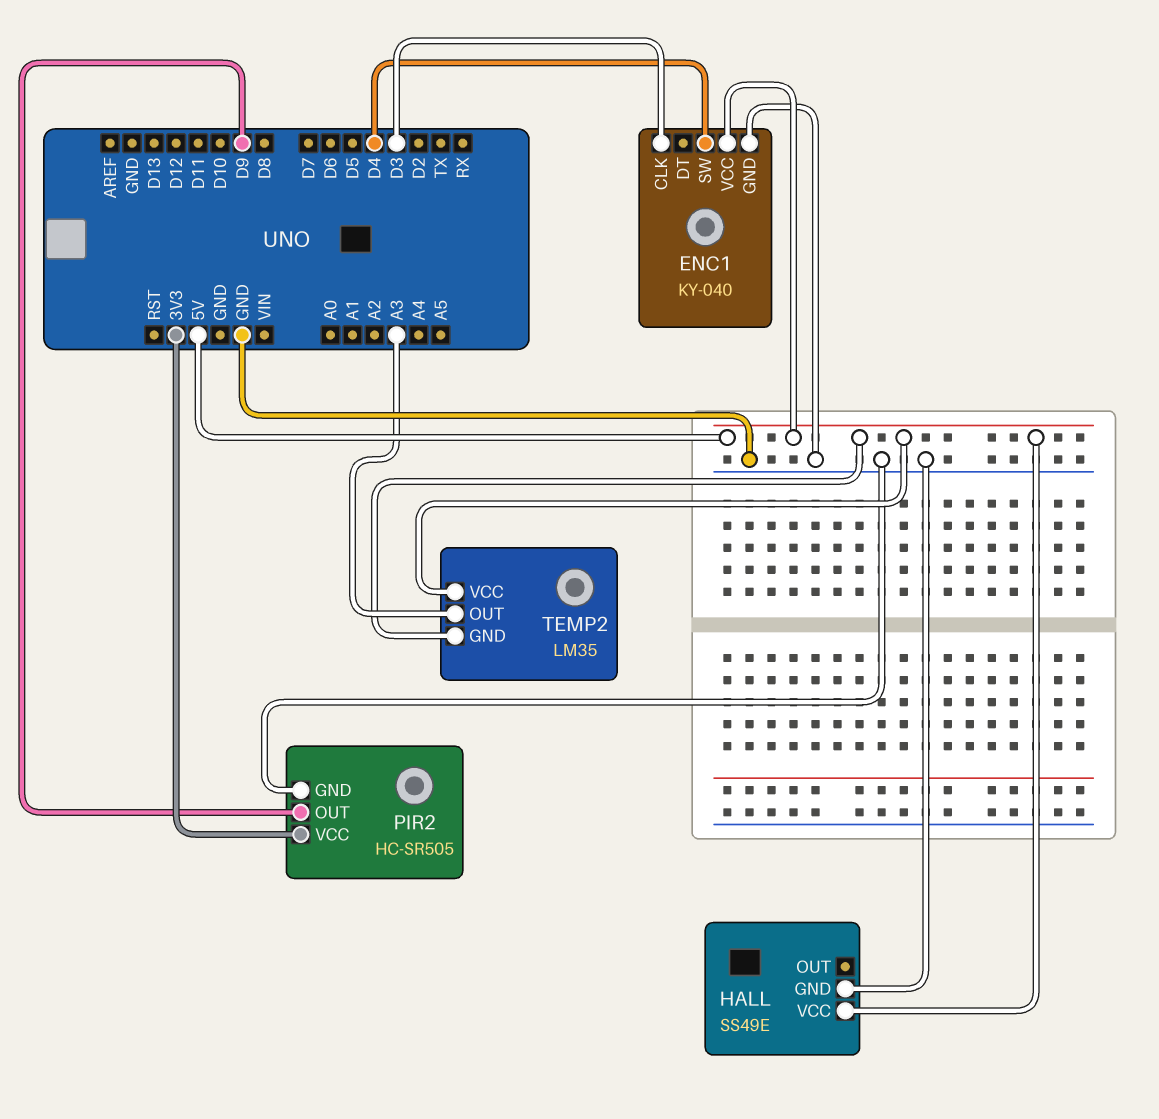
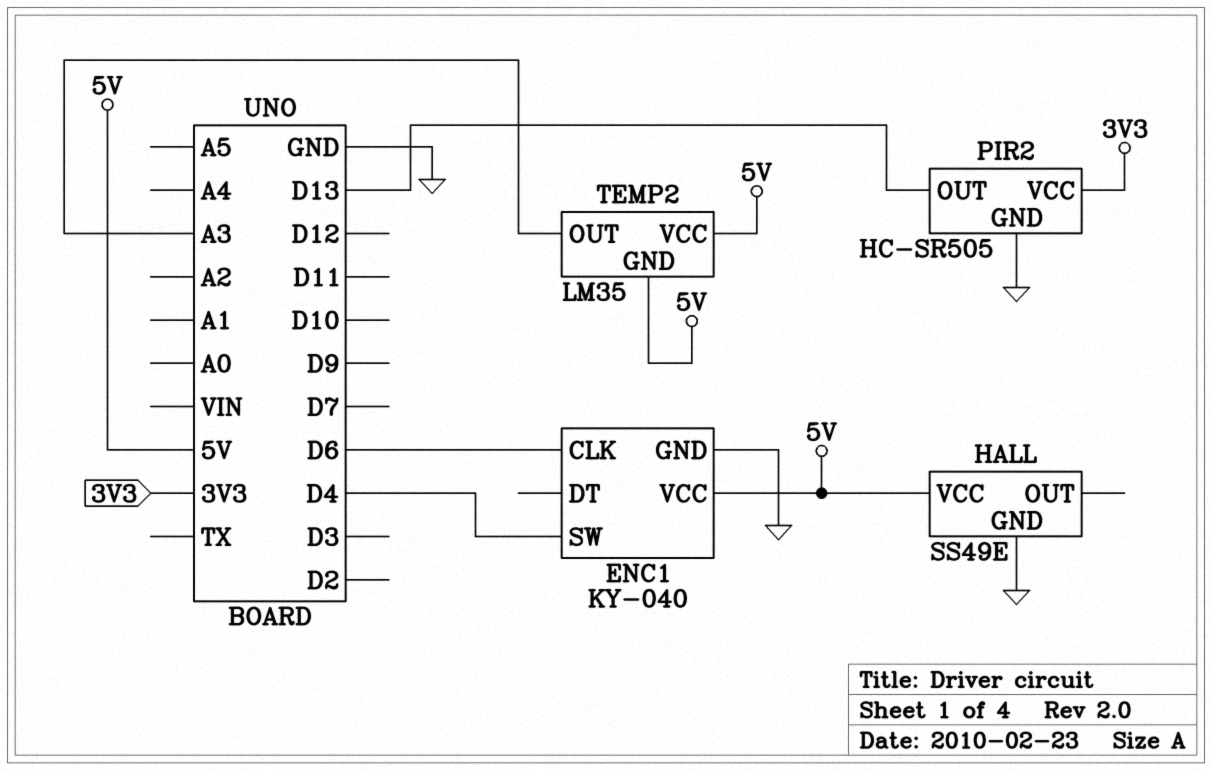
ENC1 pin CLK: D3 -> D6
PIR2 pin OUT: D9 -> D13

